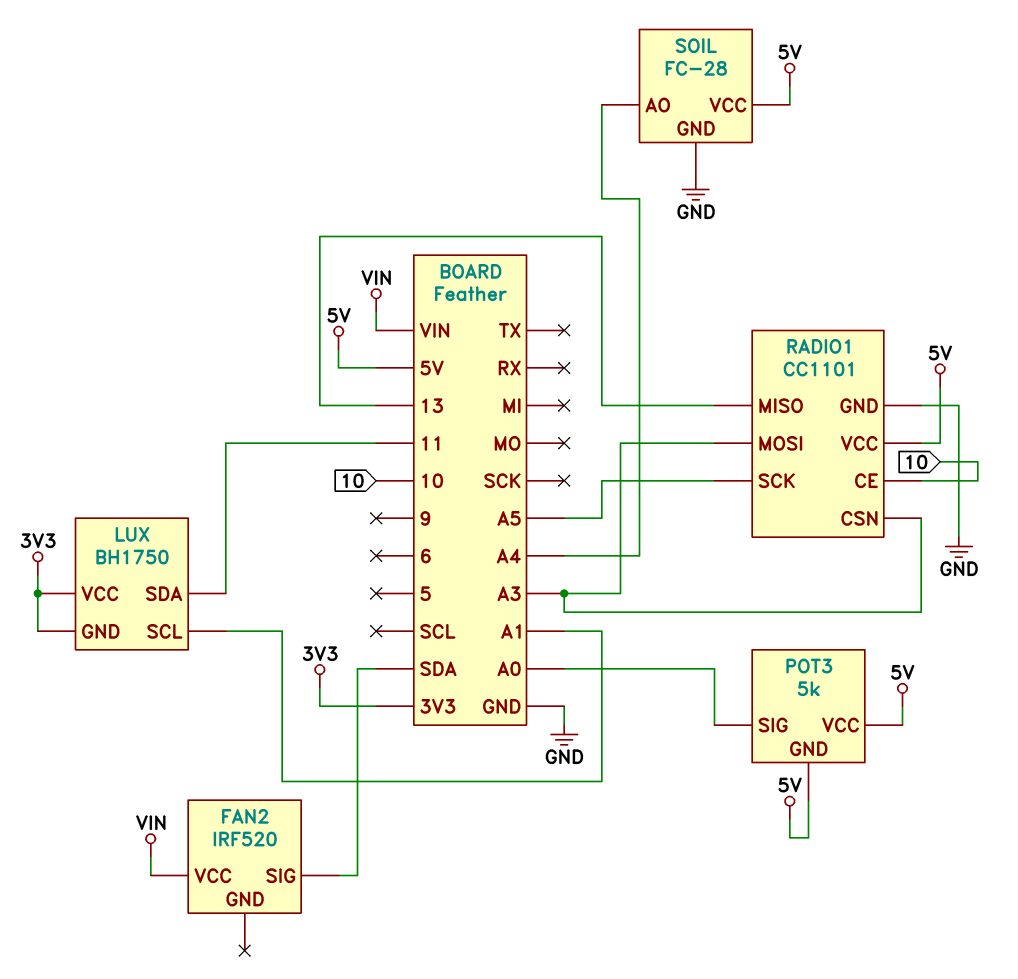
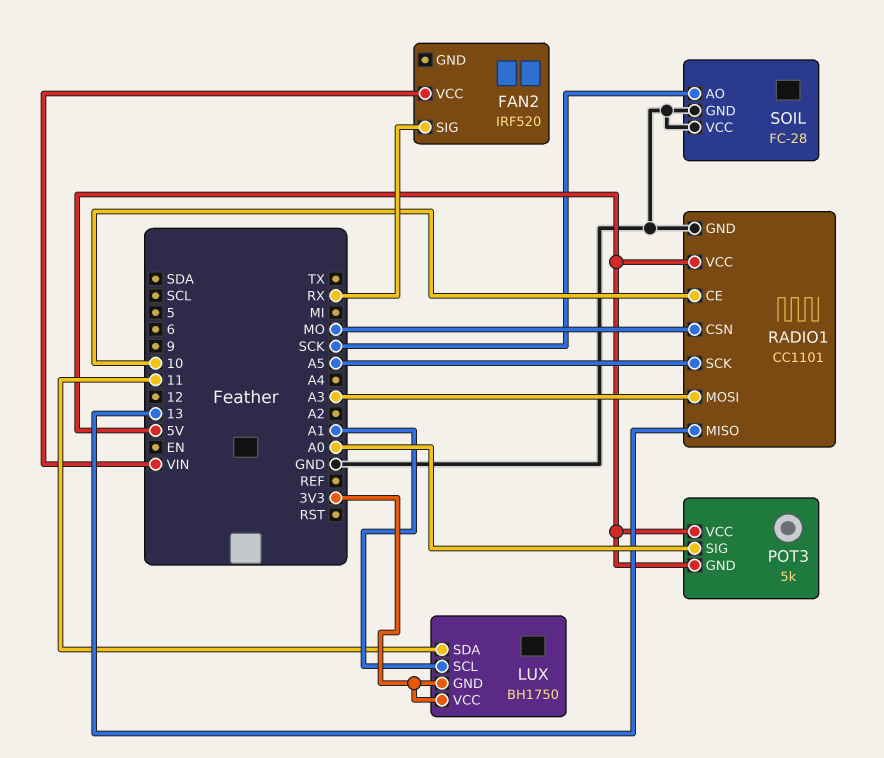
FAN2 pin SIG: SDA -> RX
RADIO1 pin CSN: A3 -> MO
SOIL pin AO: A4 -> SCK
SOIL pin VCC: 5V -> GND

